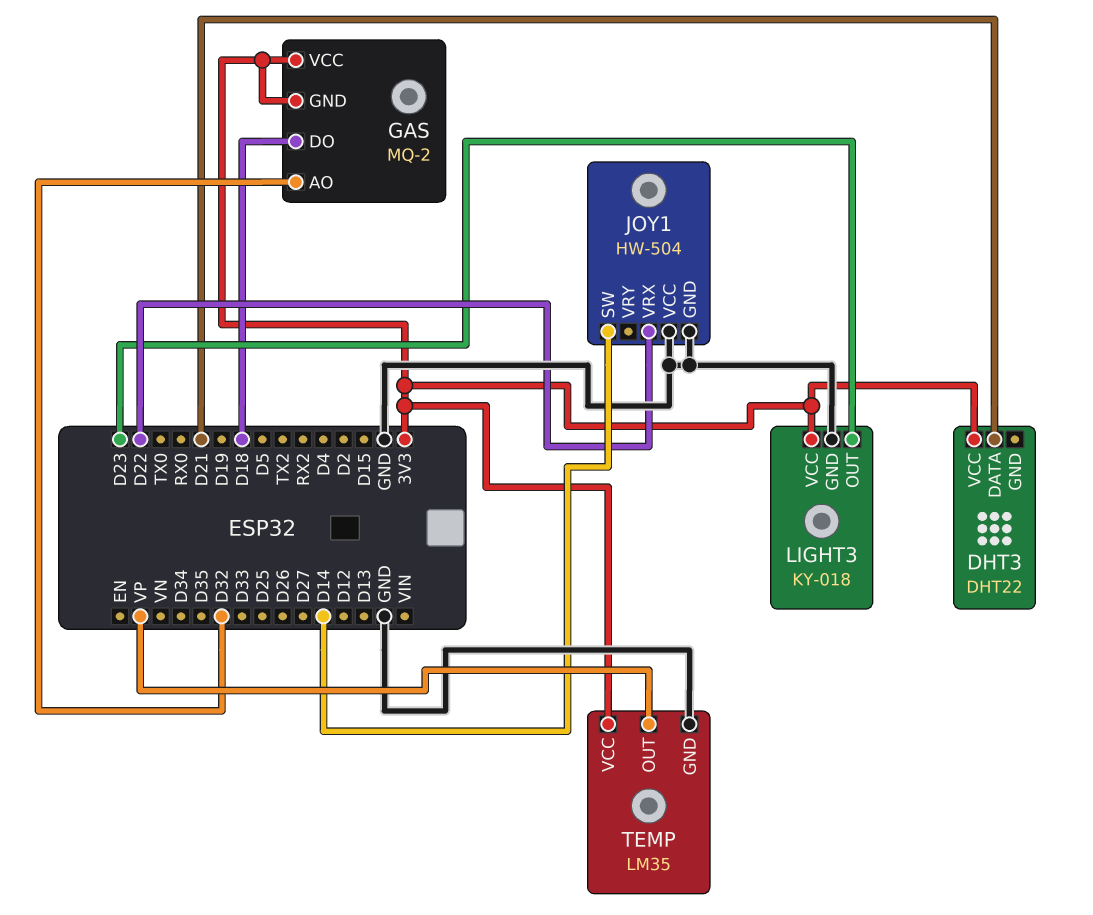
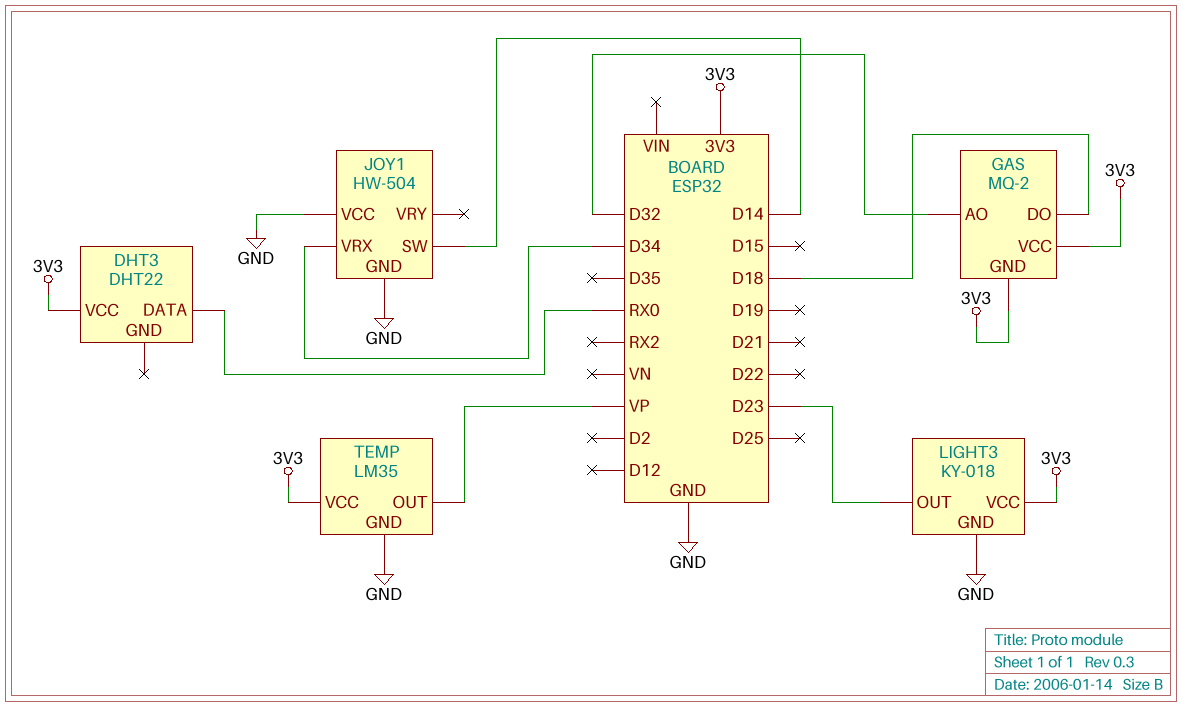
DHT3 pin DATA: D21 -> RX0
JOY1 pin VRX: D22 -> D34

